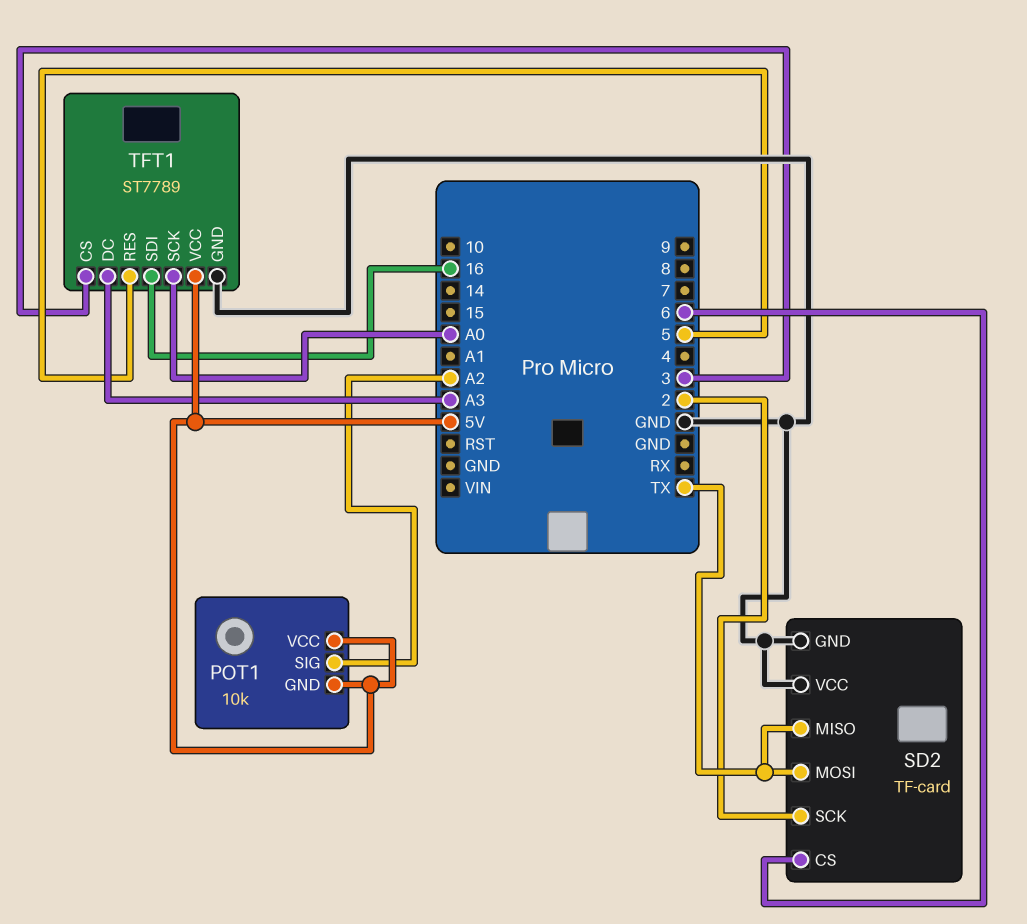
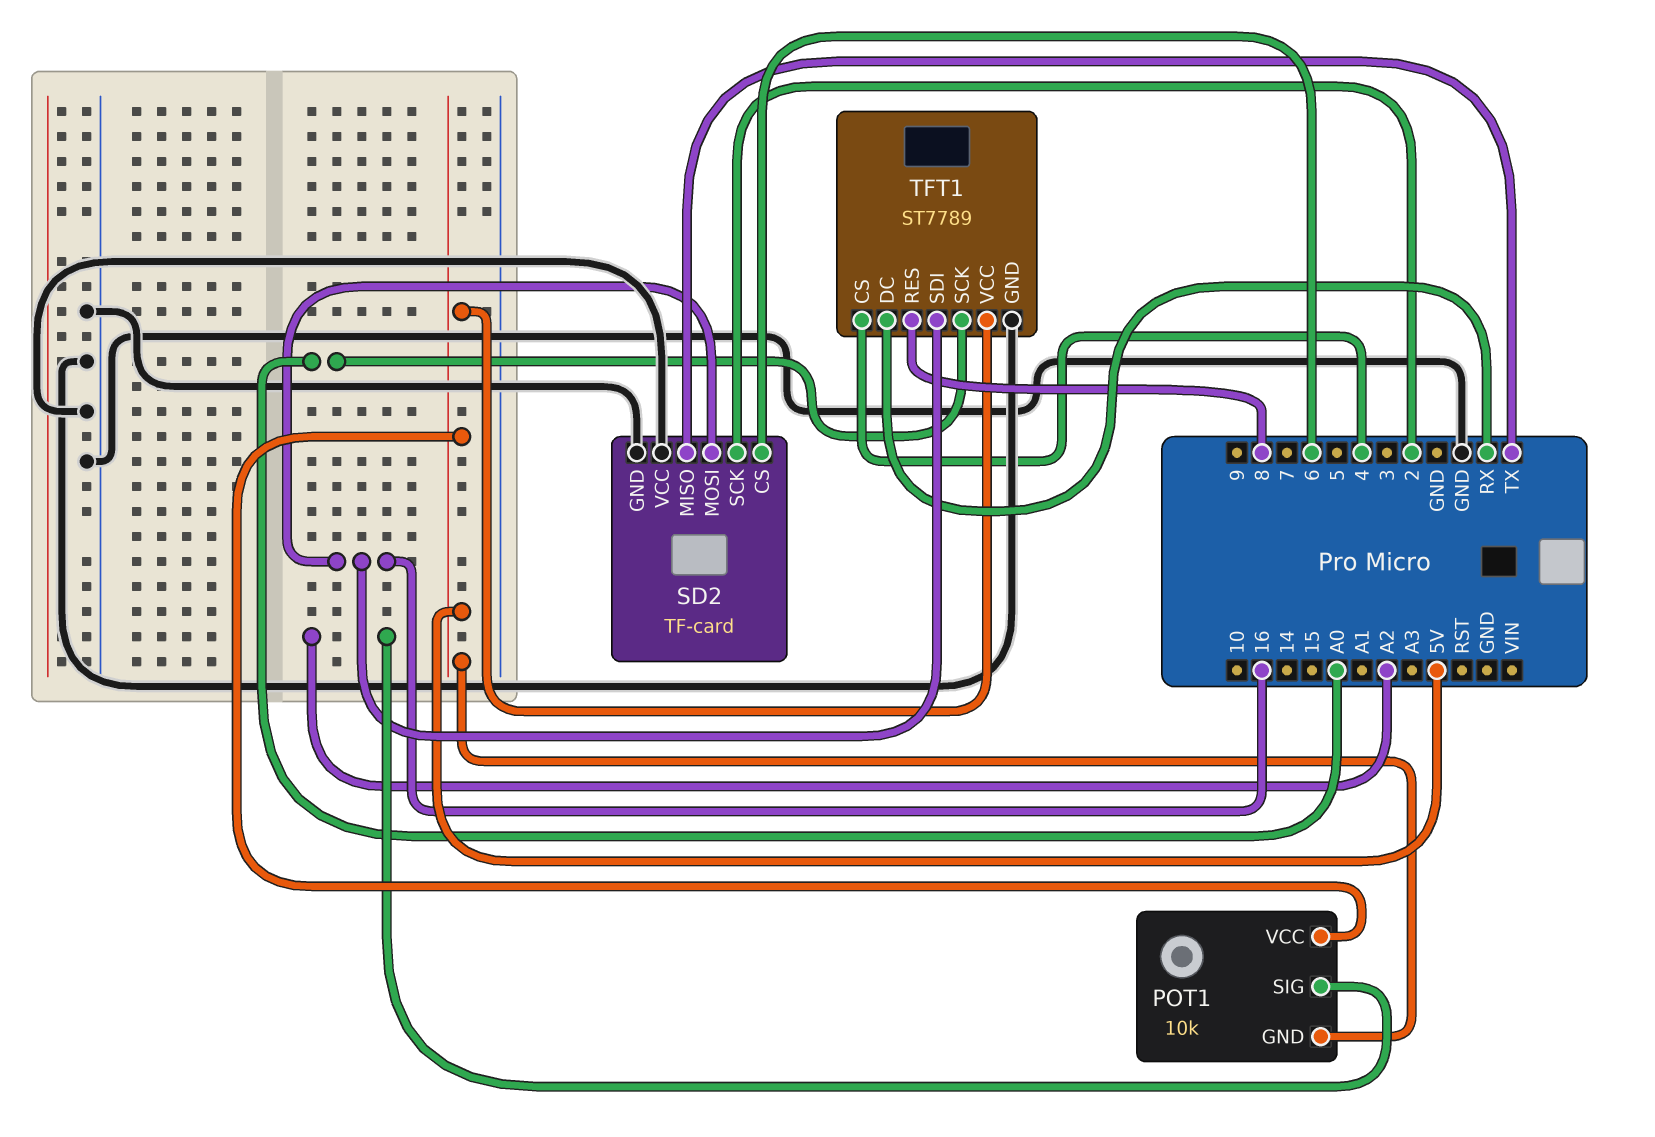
SD2 pin MOSI: TX -> 16
TFT1 pin CS: 3 -> 4
TFT1 pin DC: A3 -> RX
TFT1 pin RES: 5 -> 8

